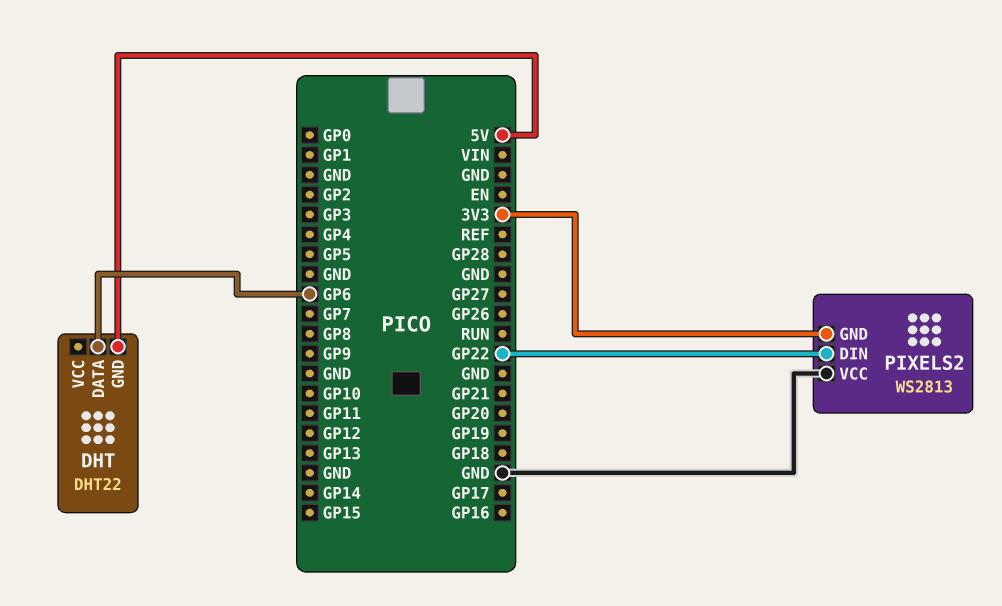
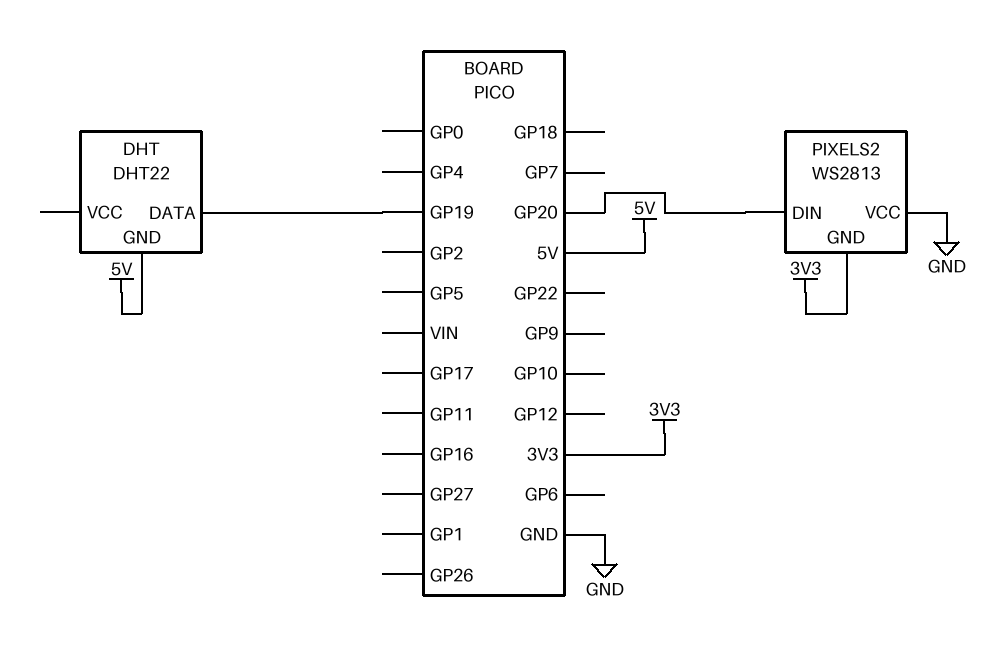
DHT pin DATA: GP6 -> GP19
PIXELS2 pin DIN: GP22 -> GP20

